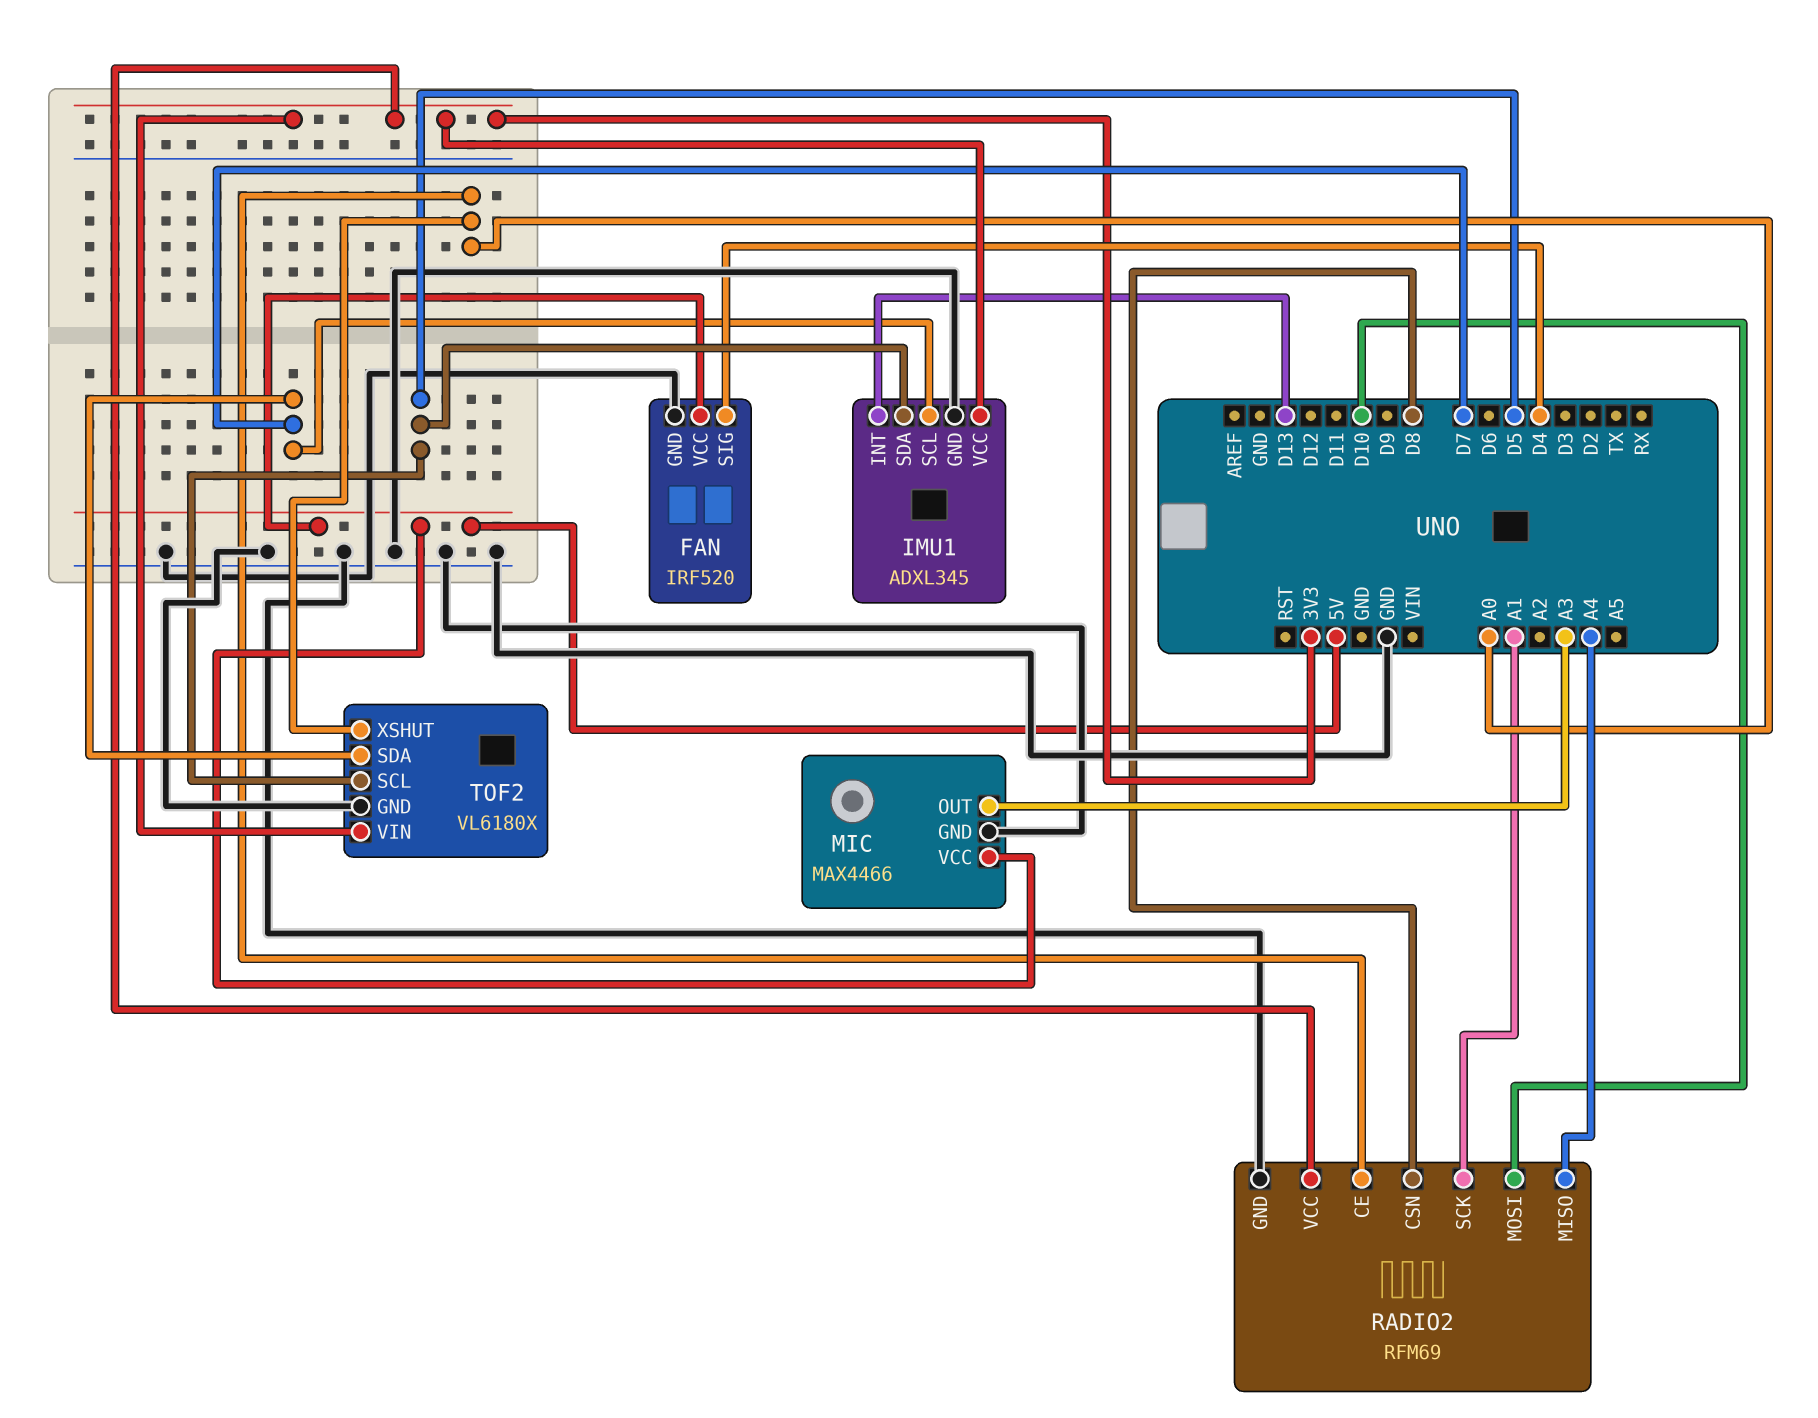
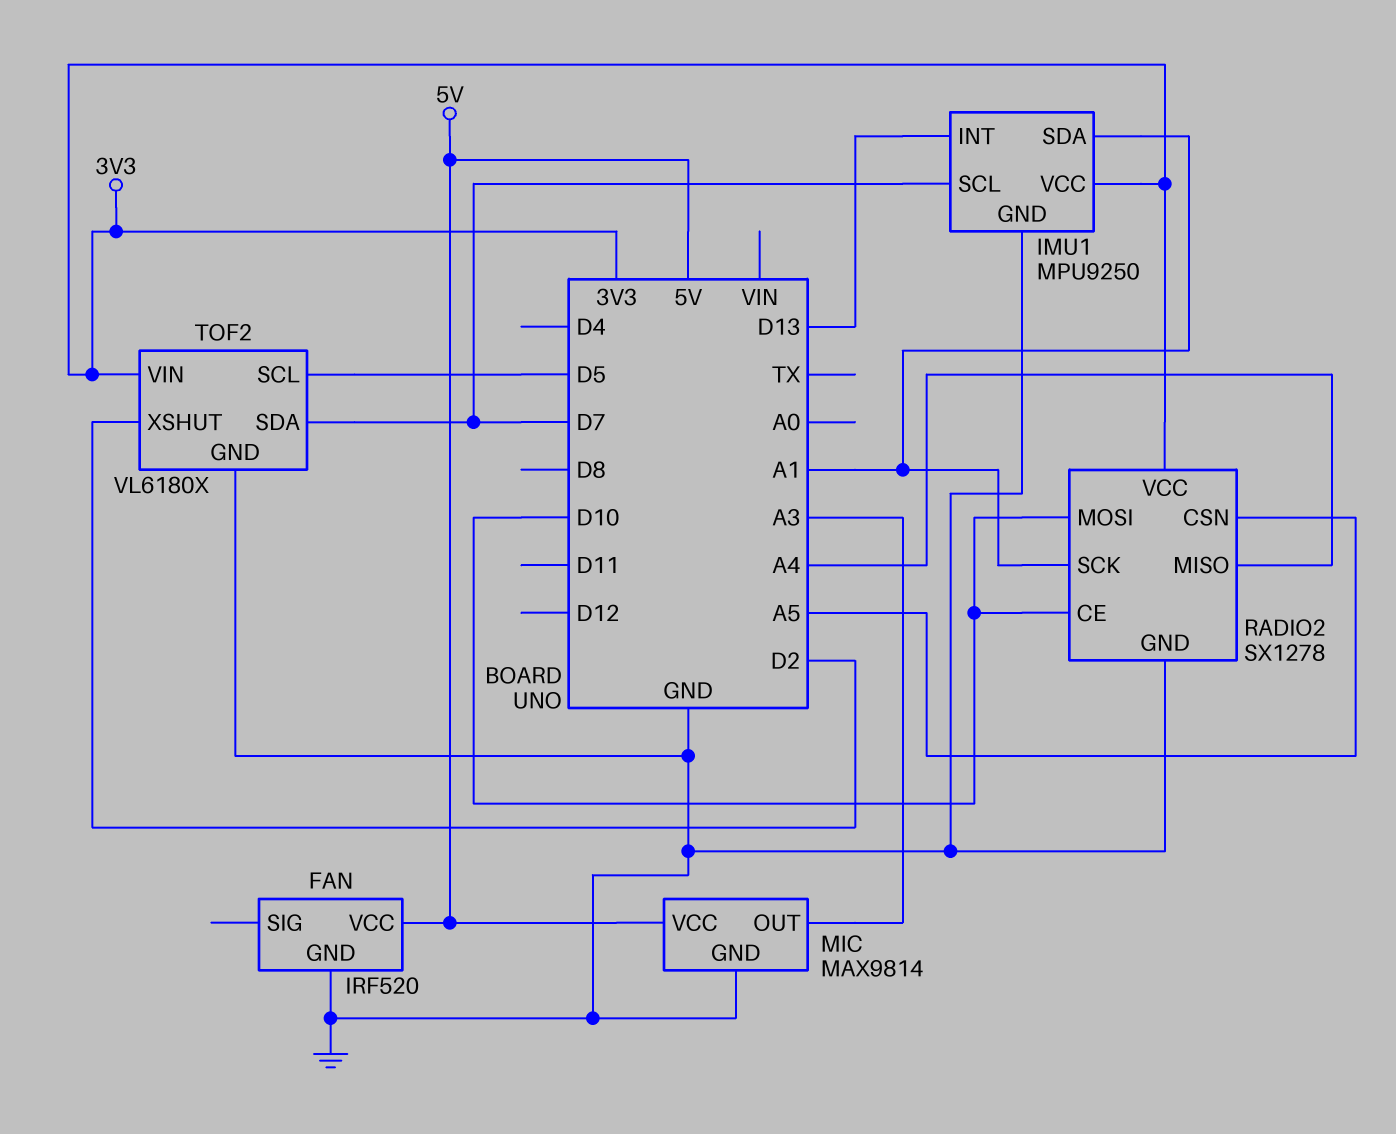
FAN pin SIG: D4 -> none
IMU1: ADXL345 -> MPU9250
IMU1 pin SDA: D5 -> A1
MIC: MAX4466 -> MAX9814
RADIO2: RFM69 -> SX1278
RADIO2 pin CE: A0 -> D10
RADIO2 pin CSN: D8 -> A5
TOF2 pin XSHUT: A0 -> D2

